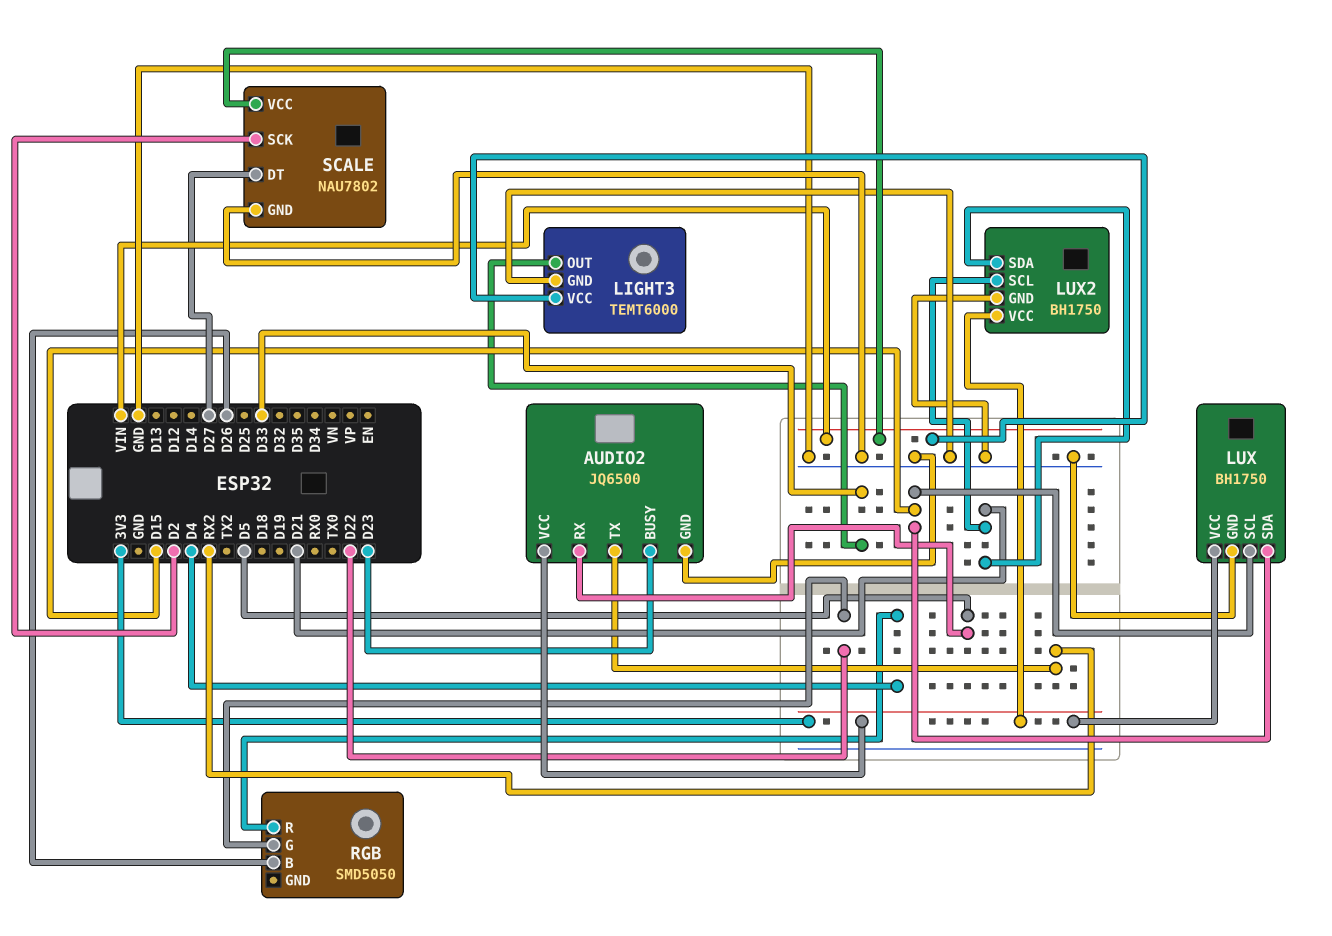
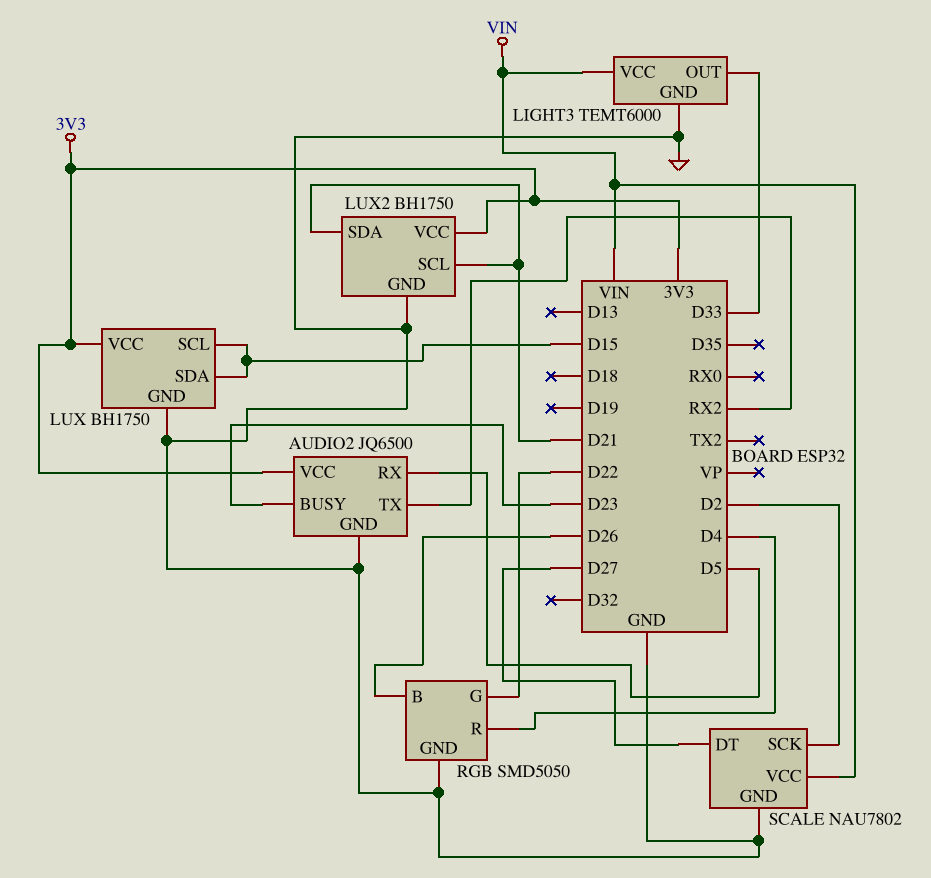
RGB pin GND: none -> GND

